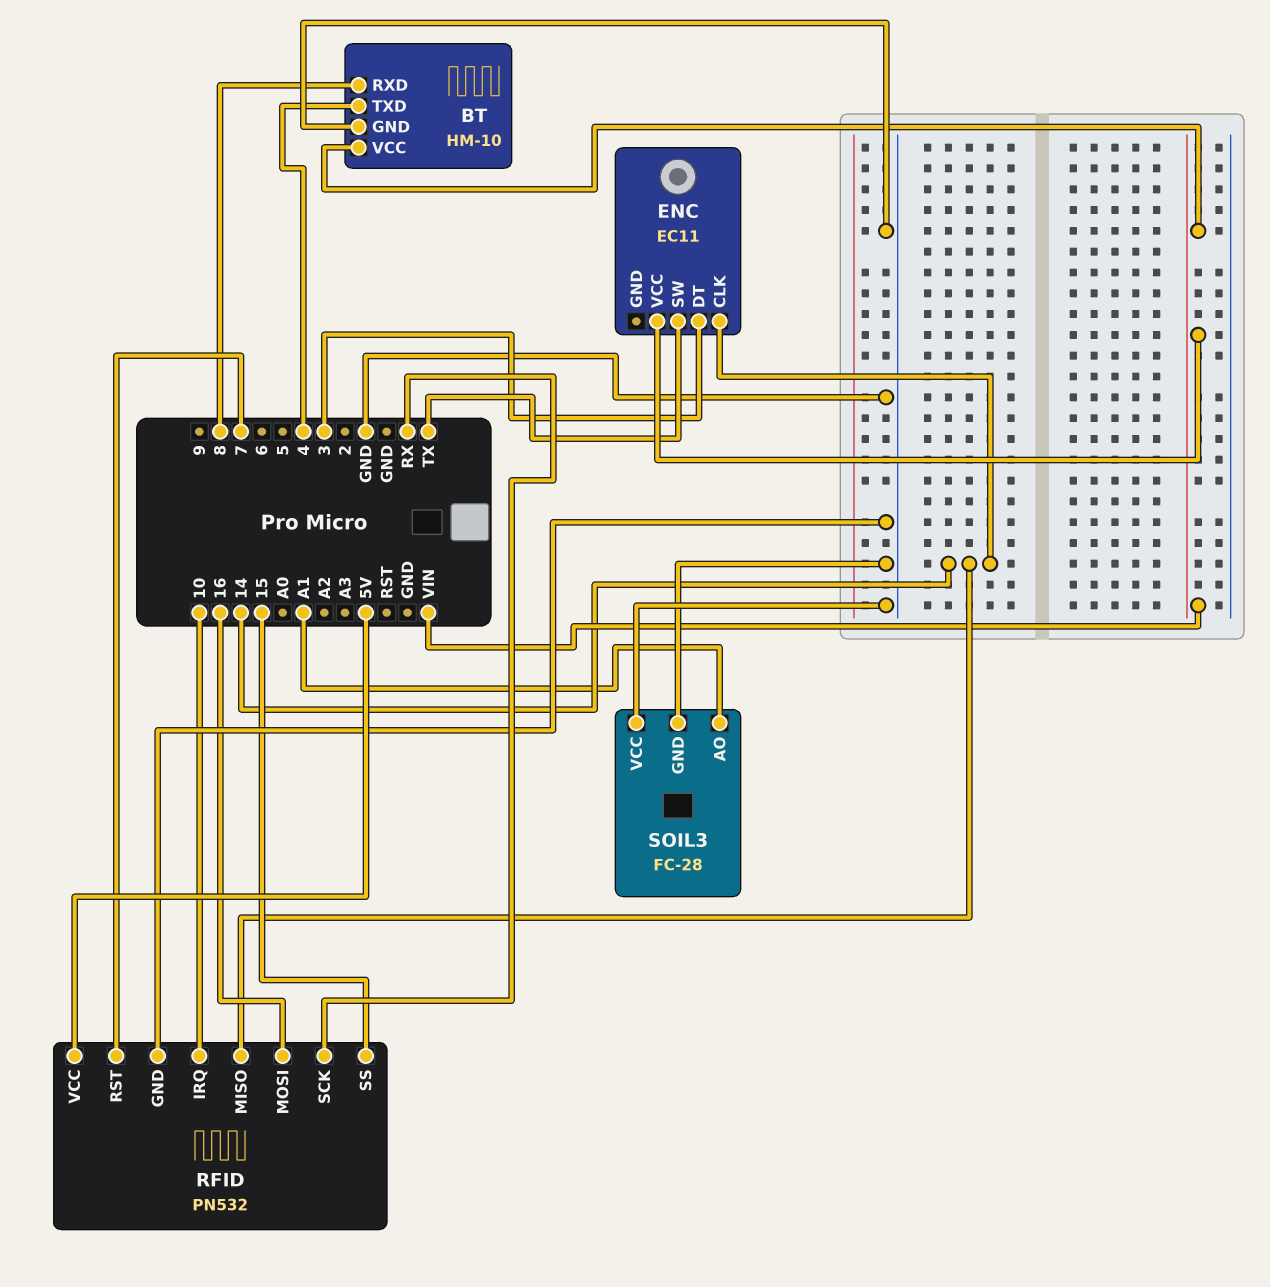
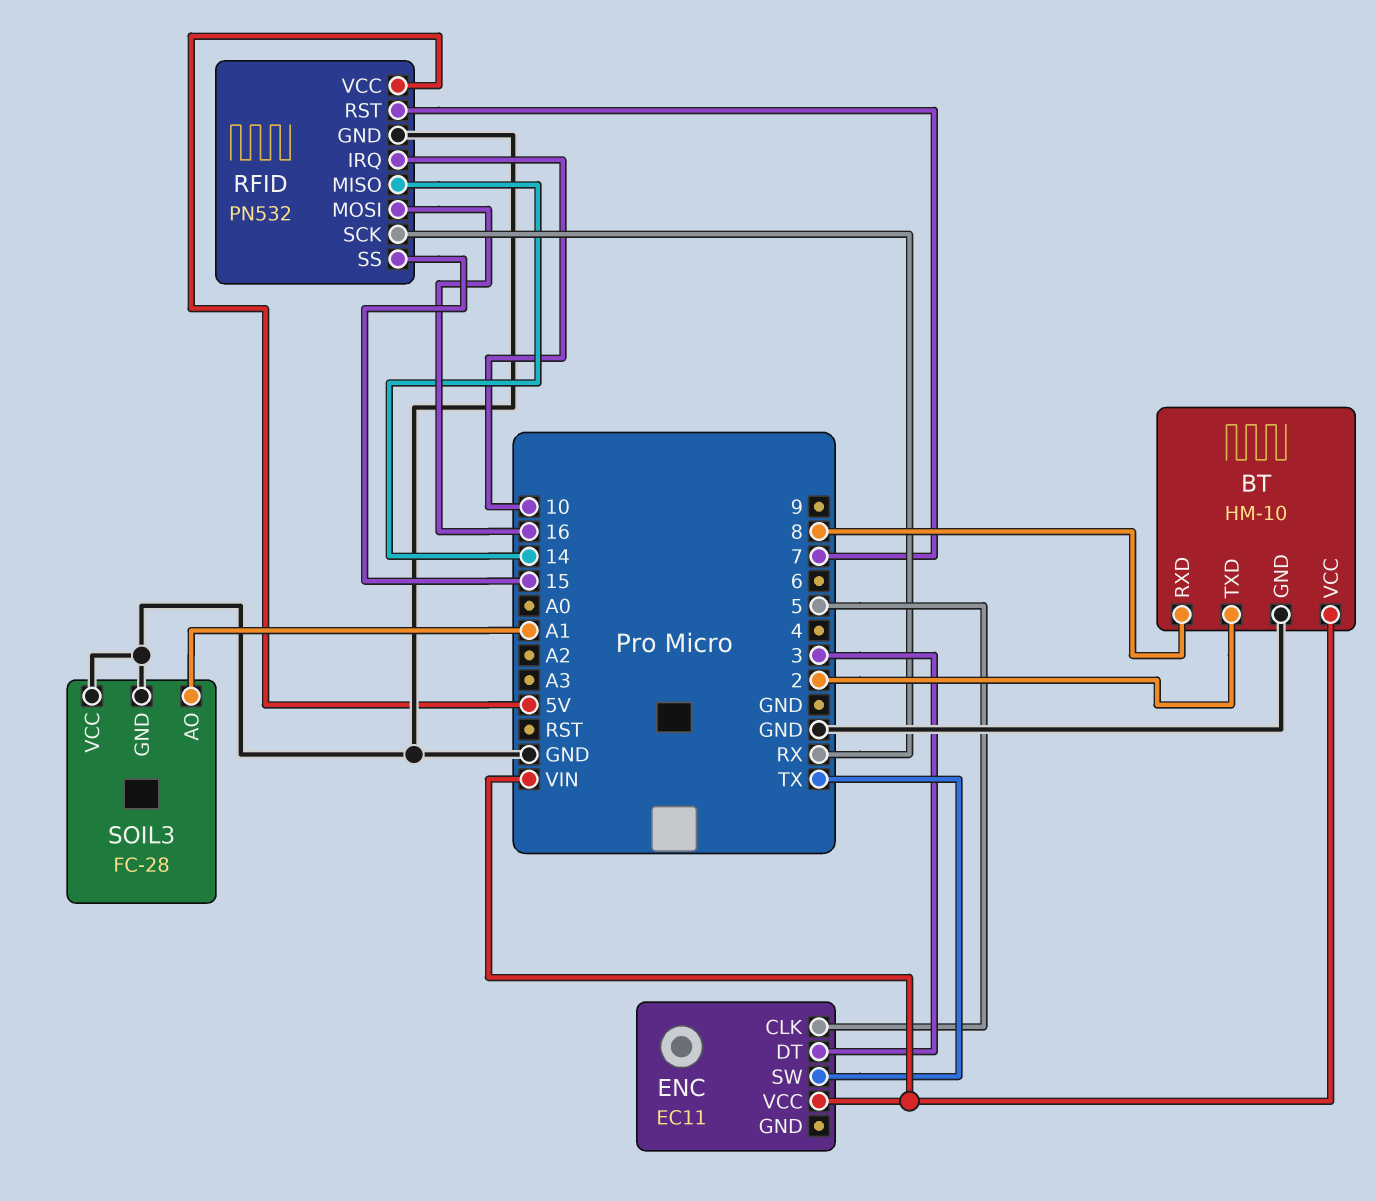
BT pin TXD: 4 -> 2
ENC pin CLK: 14 -> 5

